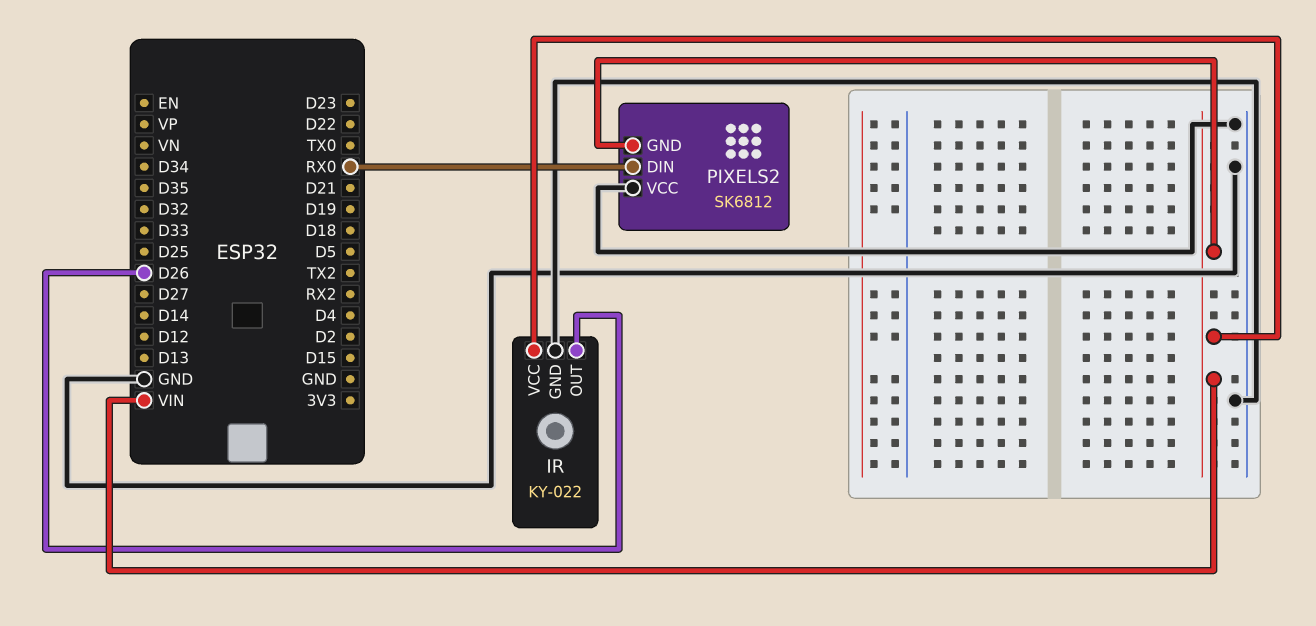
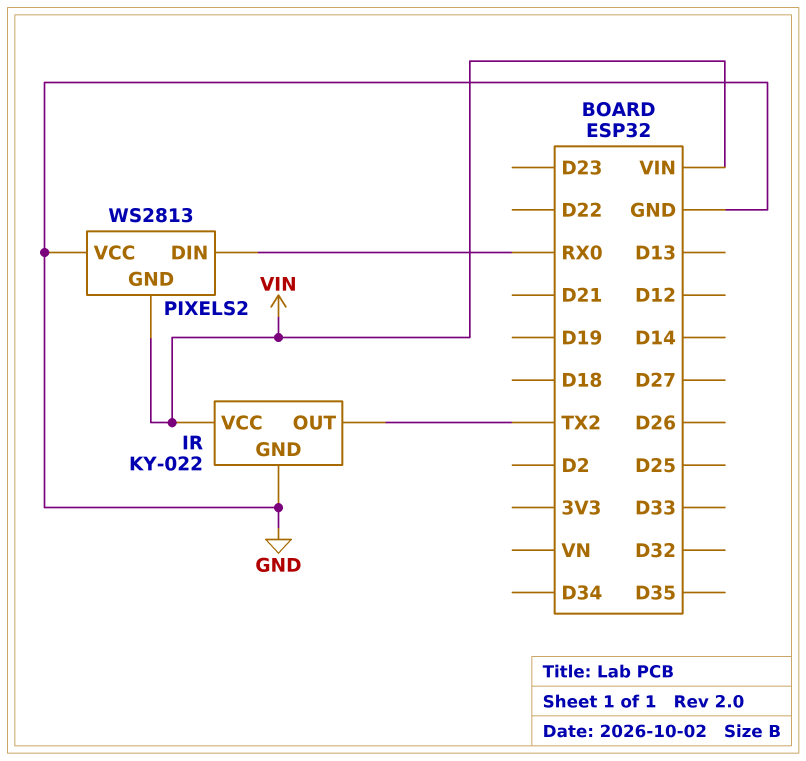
IR pin OUT: D26 -> TX2
PIXELS2: SK6812 -> WS2813

